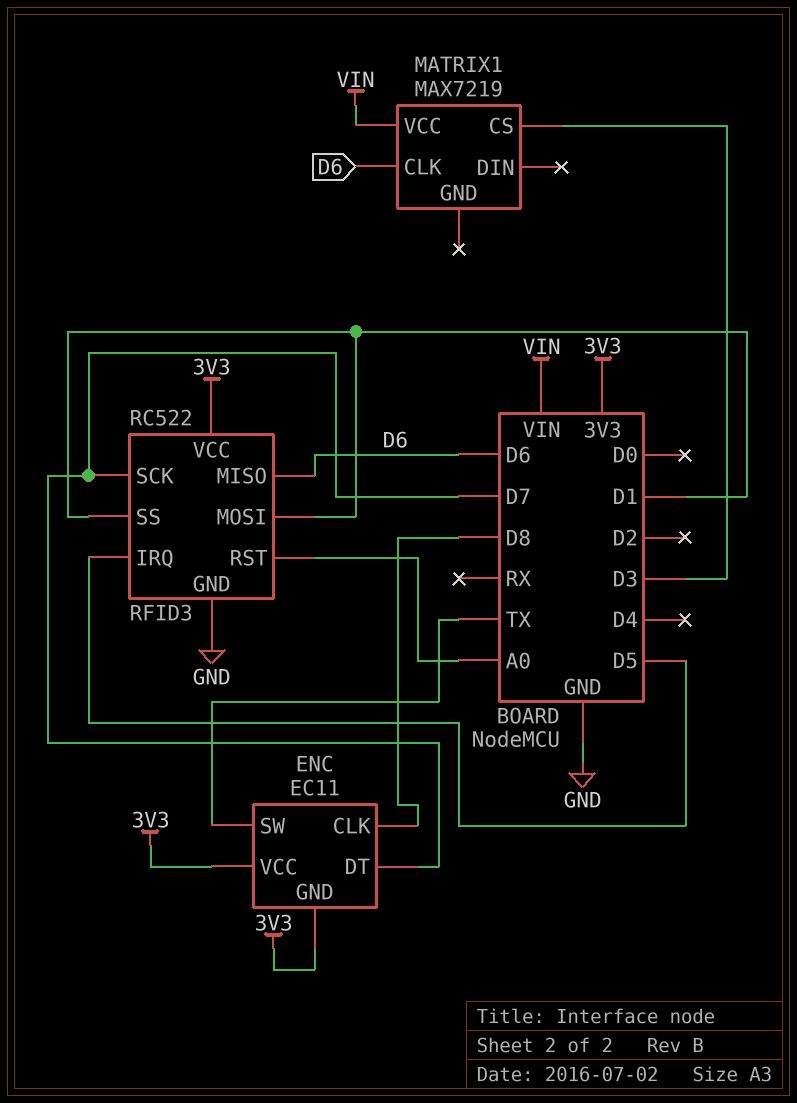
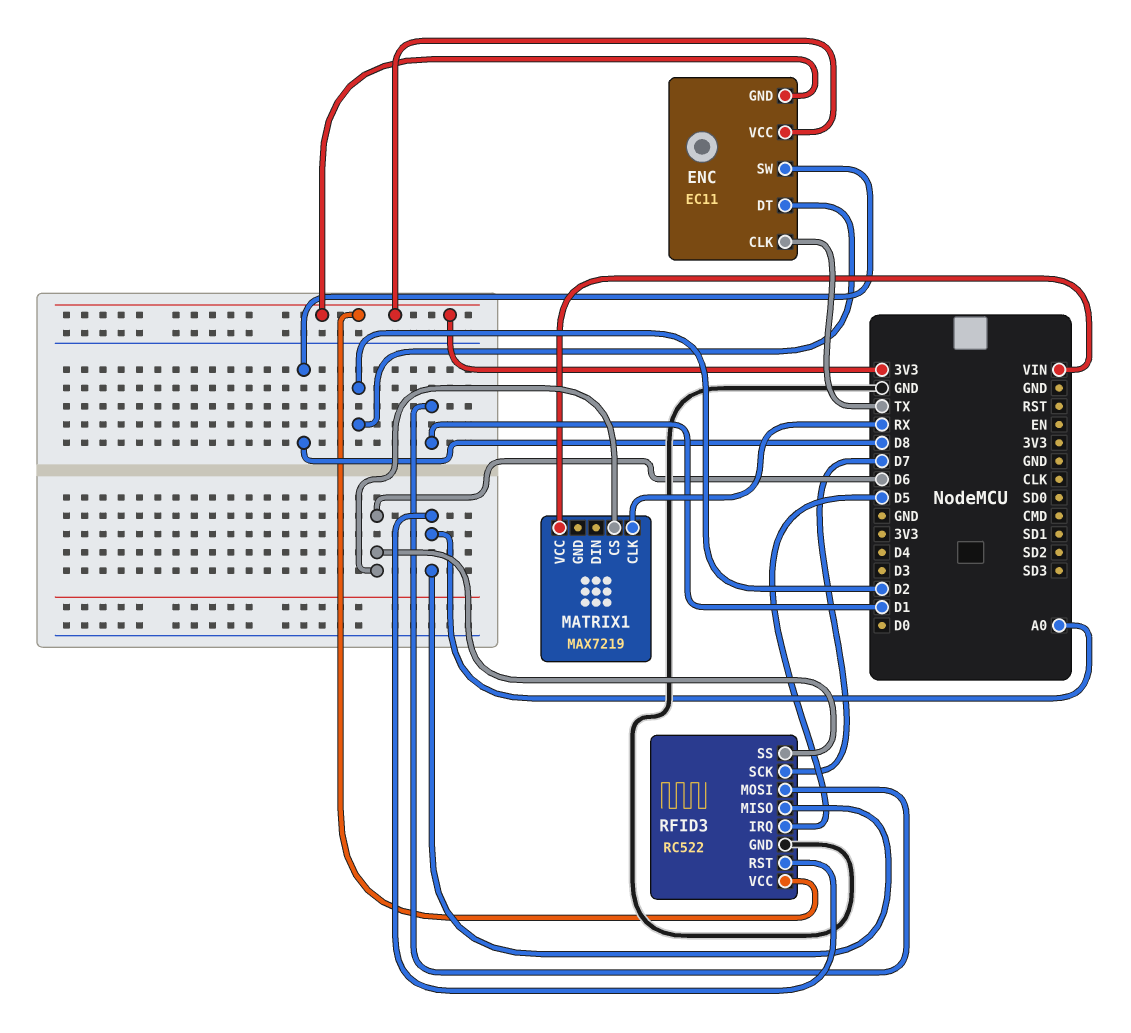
ENC pin CLK: D8 -> TX
ENC pin DT: D7 -> D2
ENC pin SW: TX -> D8
MATRIX1 pin CLK: D6 -> RX
MATRIX1 pin CS: D3 -> D6
RFID3 pin MISO: D6 -> A0
RFID3 pin SS: D1 -> D6

